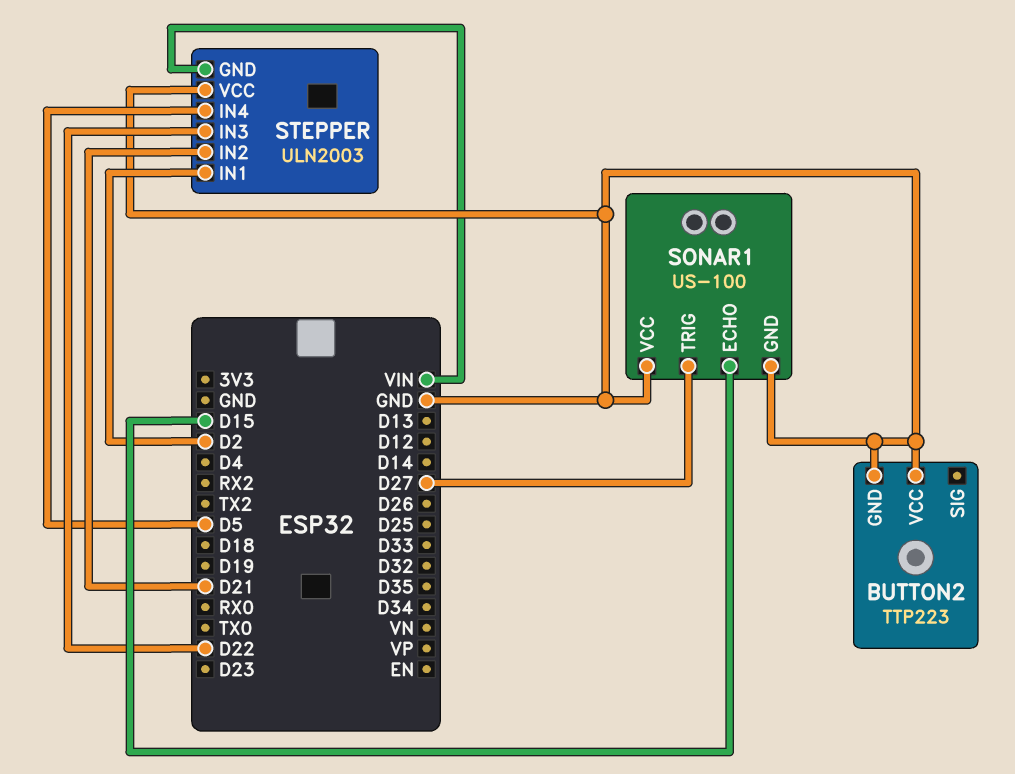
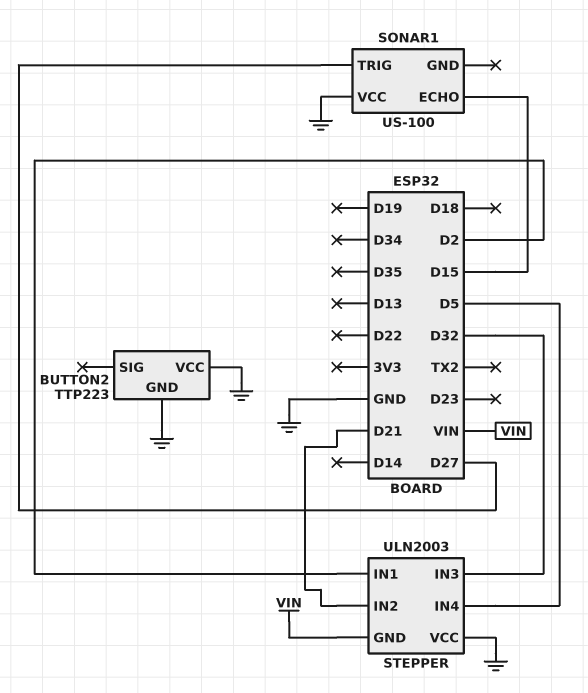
SONAR1 pin GND: GND -> none
STEPPER pin IN3: D22 -> D32

